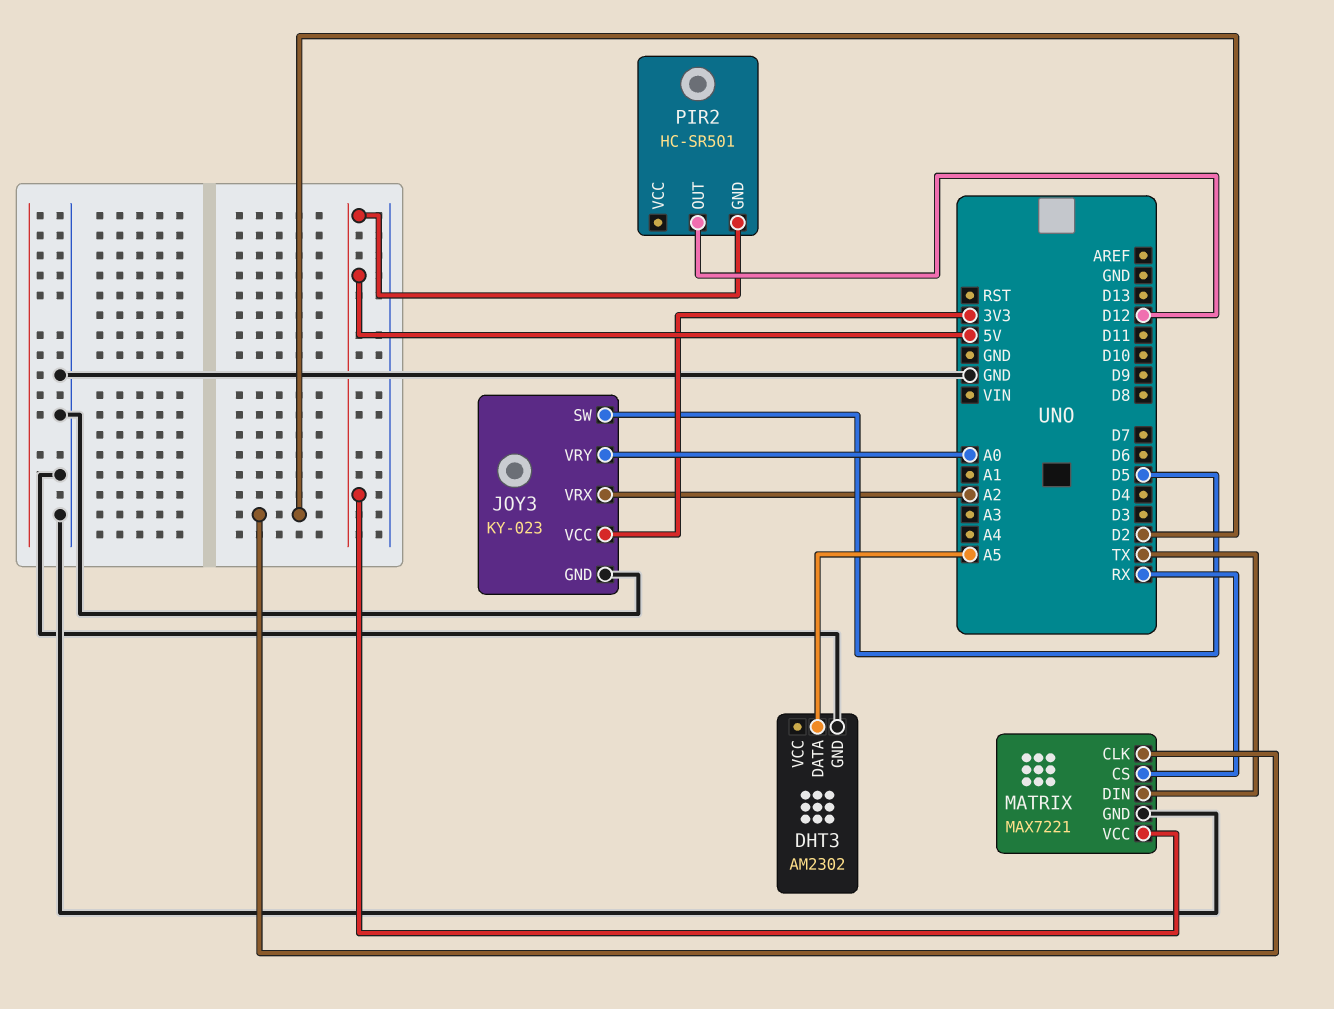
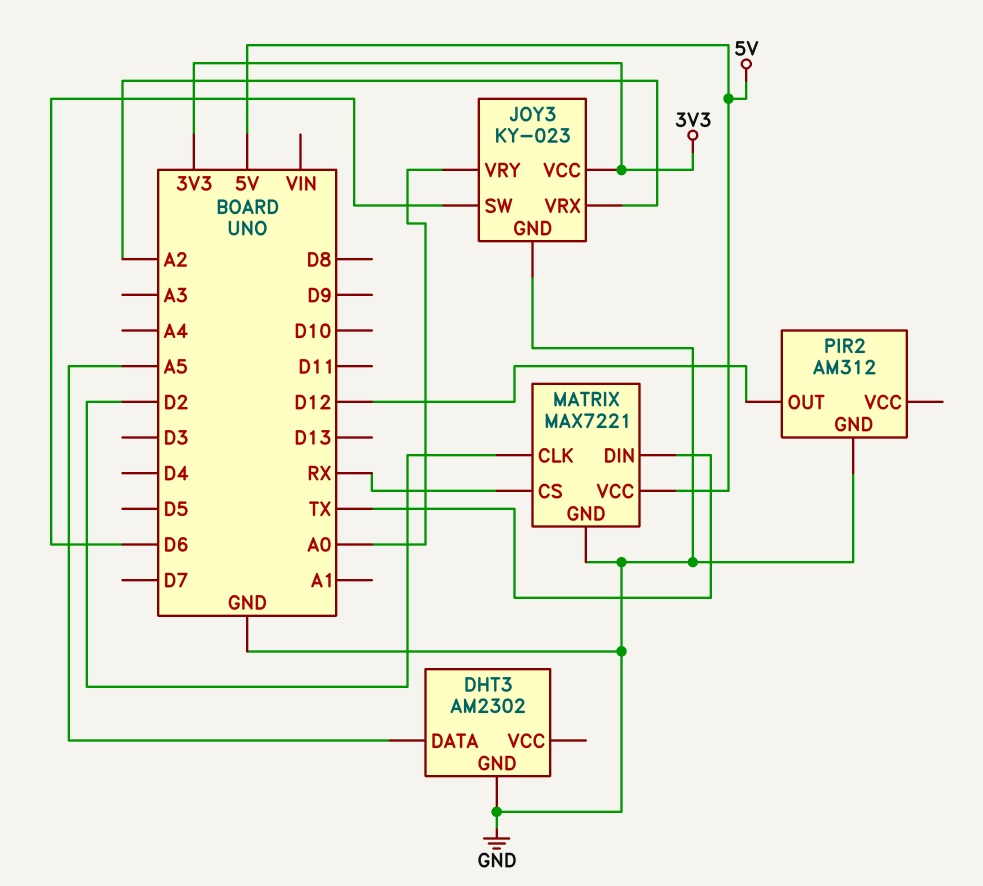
JOY3 pin SW: D5 -> D6
PIR2: HC-SR501 -> AM312
PIR2 pin GND: 5V -> GND

